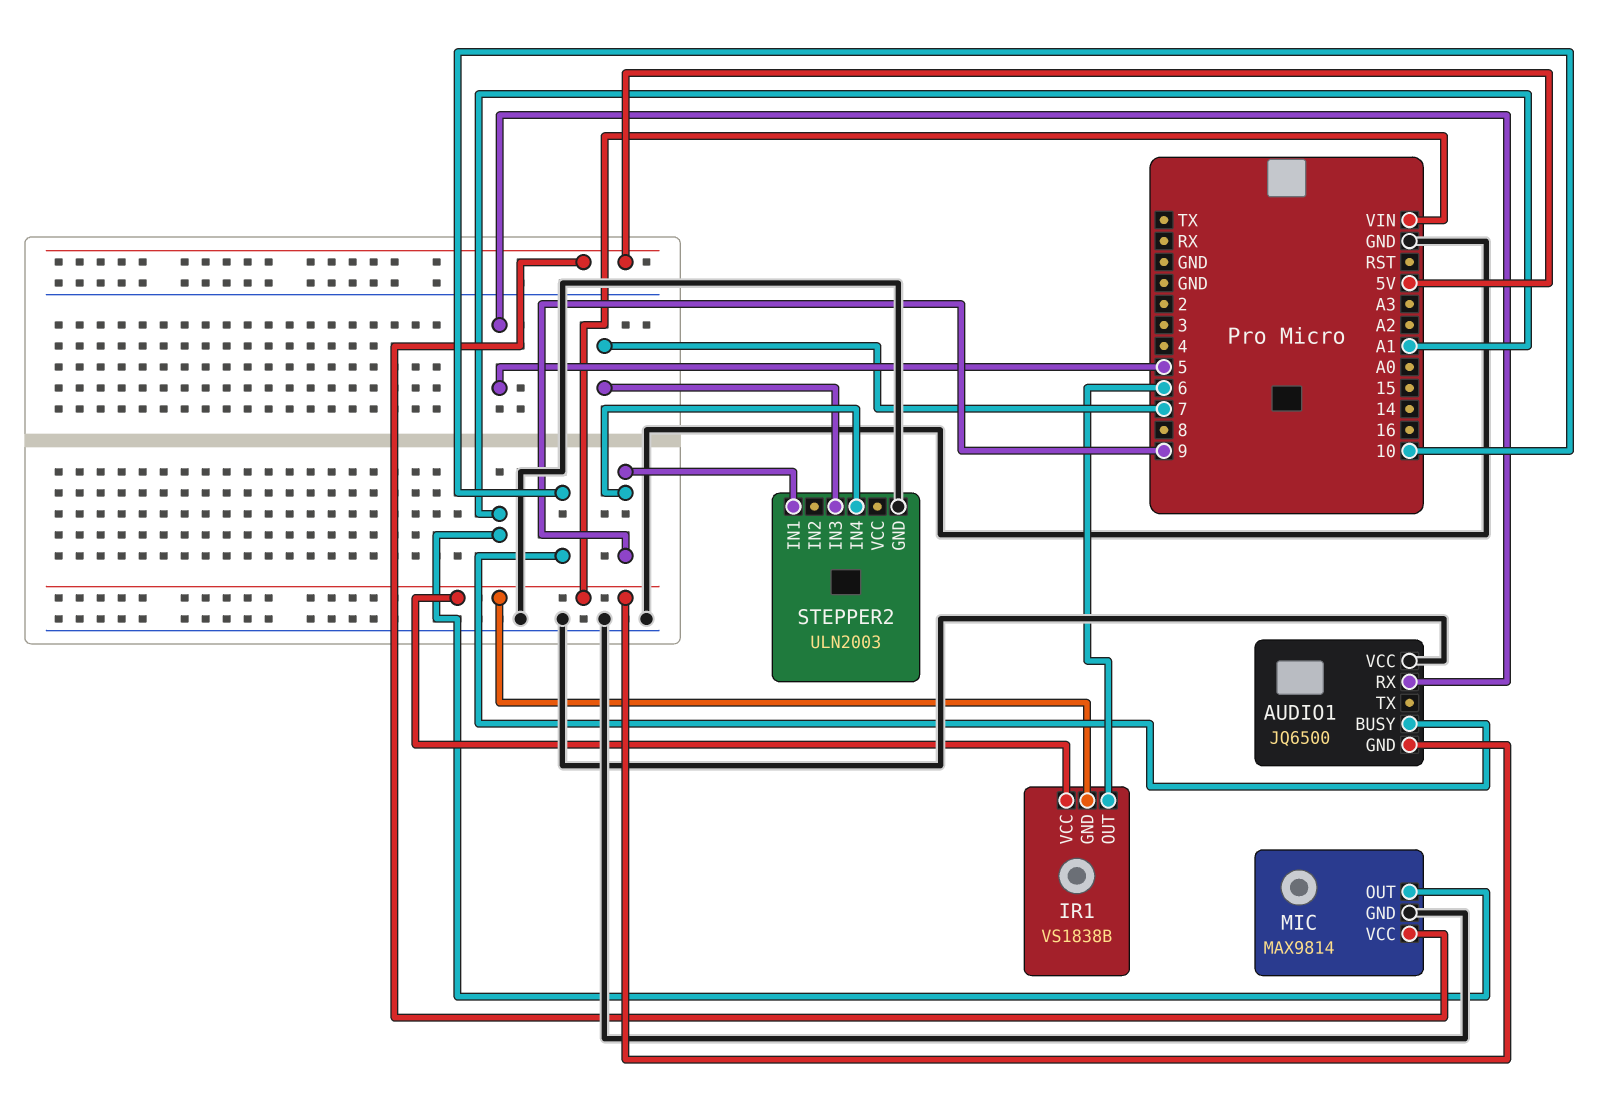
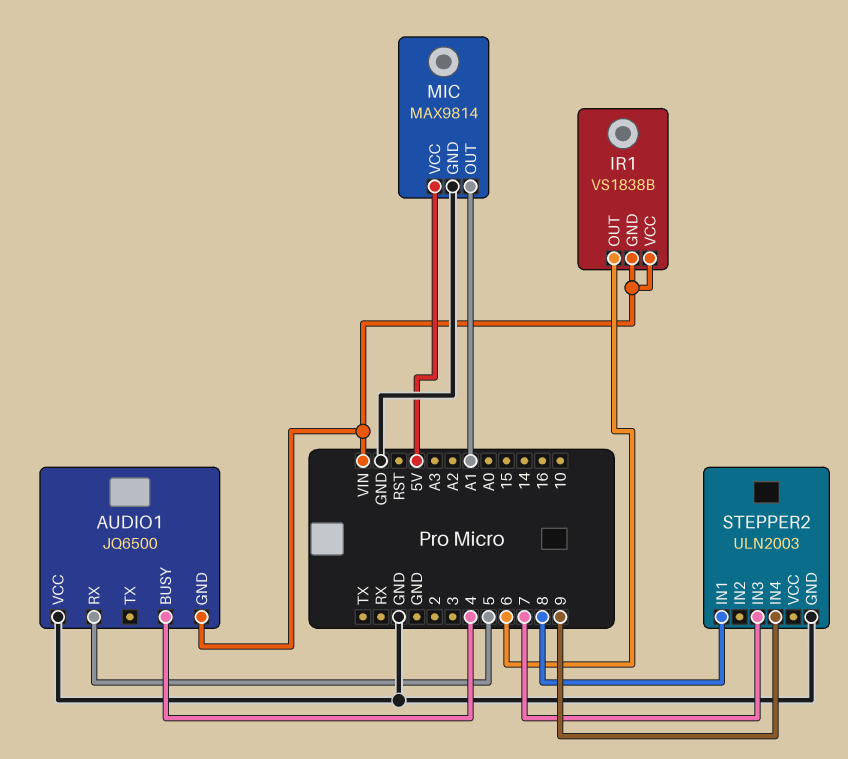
AUDIO1 pin BUSY: 10 -> 4
STEPPER2 pin IN1: 9 -> 8

